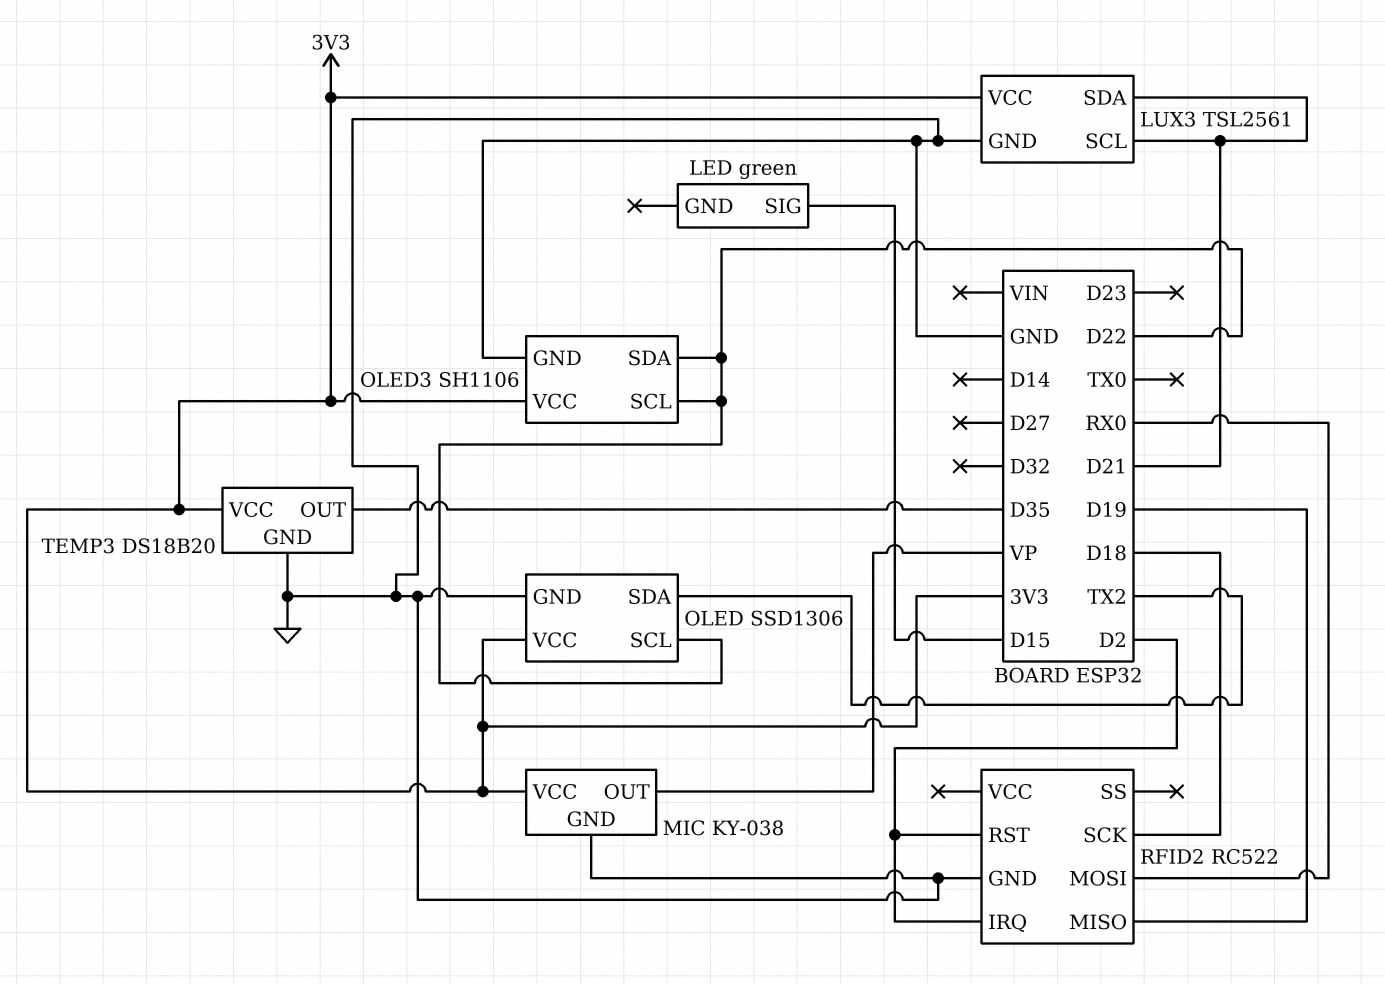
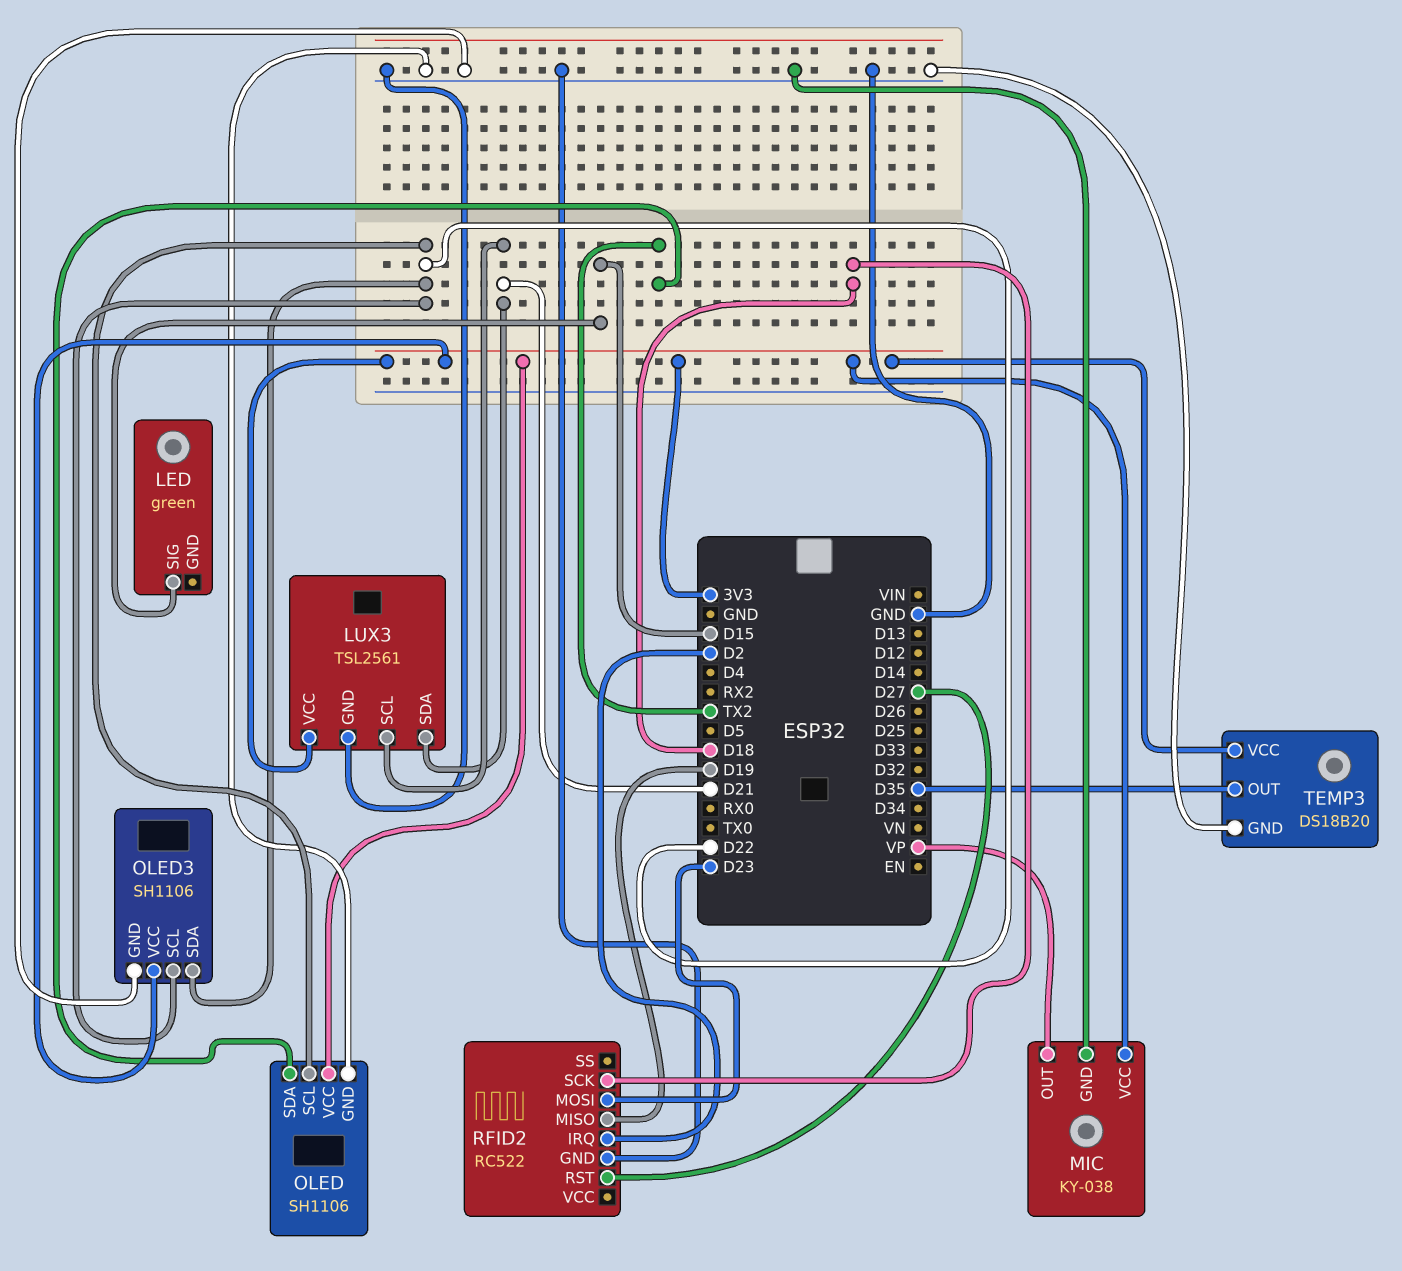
OLED: SSD1306 -> SH1106
RFID2 pin MOSI: RX0 -> D23
RFID2 pin RST: D2 -> D27

